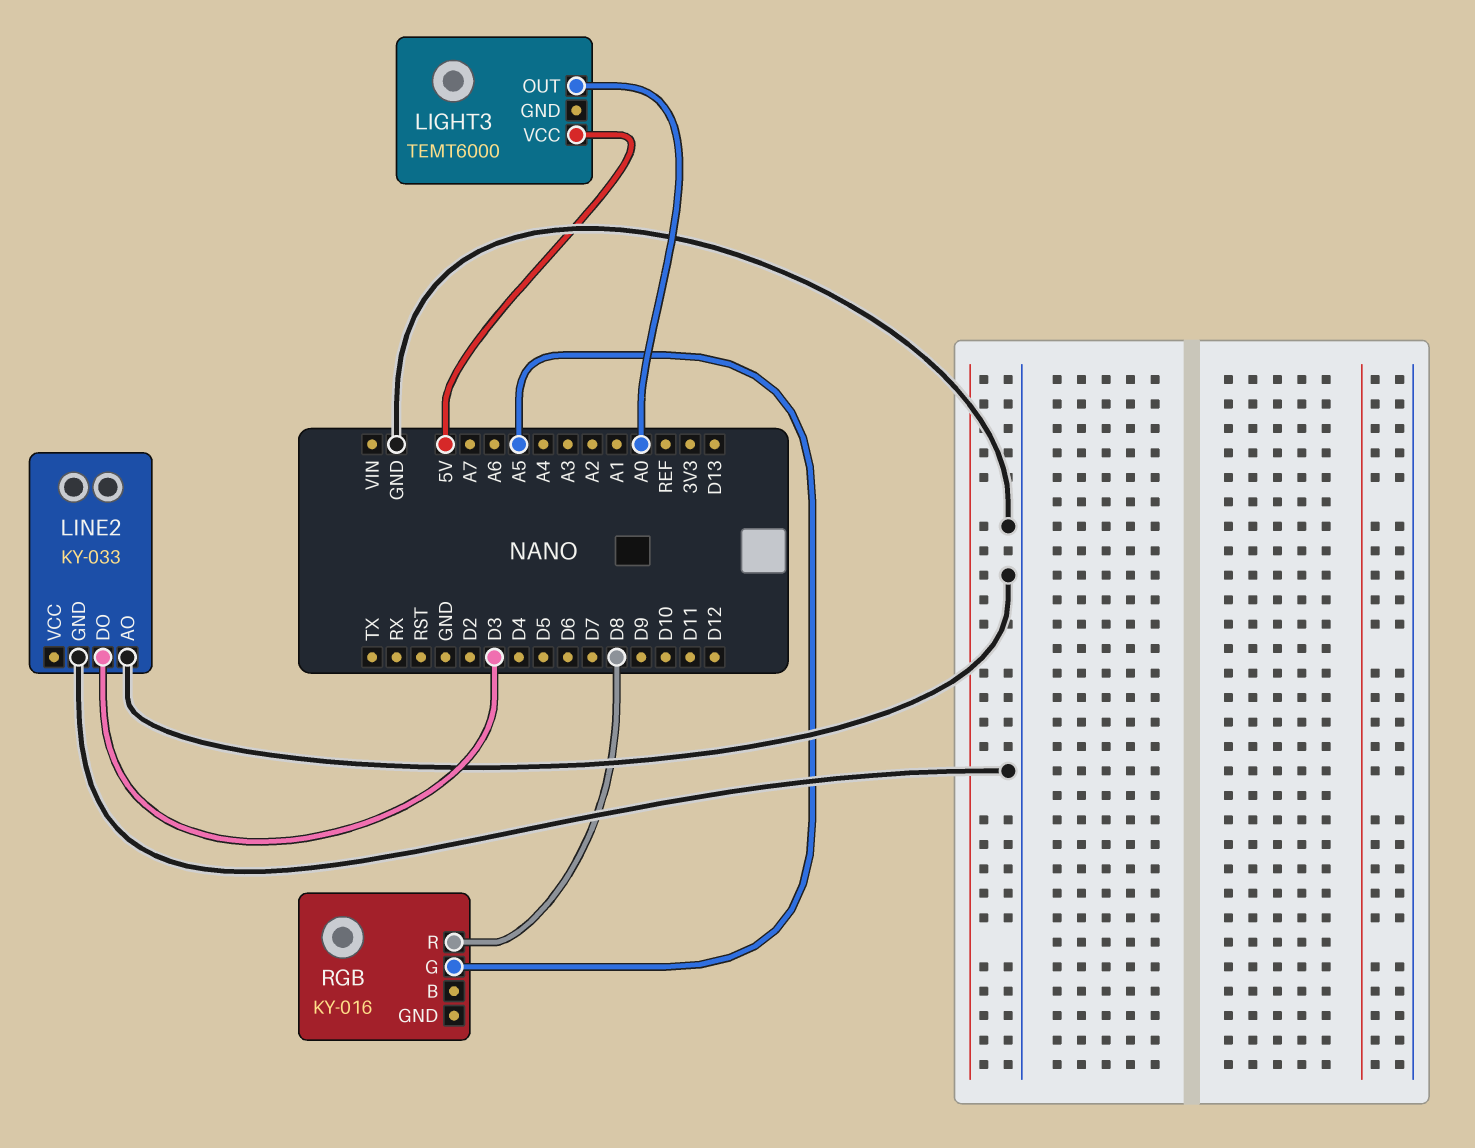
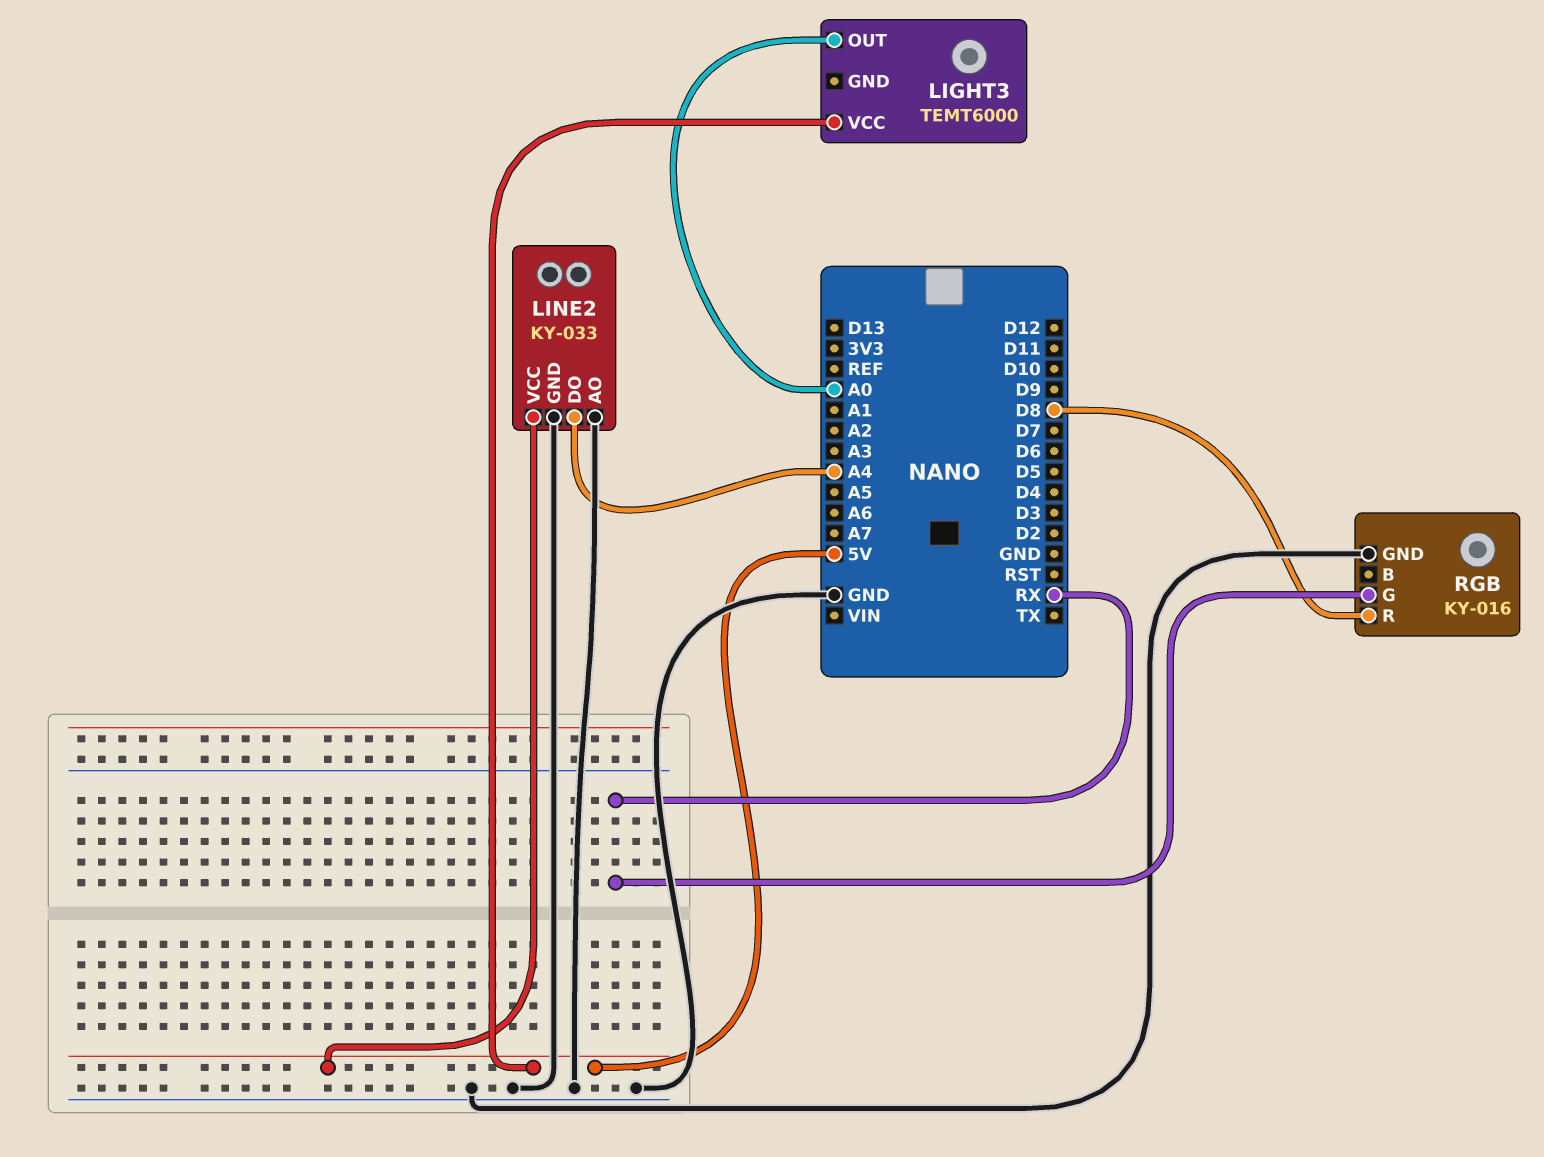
LINE2 pin DO: D3 -> A4
LINE2 pin VCC: none -> 5V
RGB pin G: A5 -> RX
RGB pin GND: none -> GND

